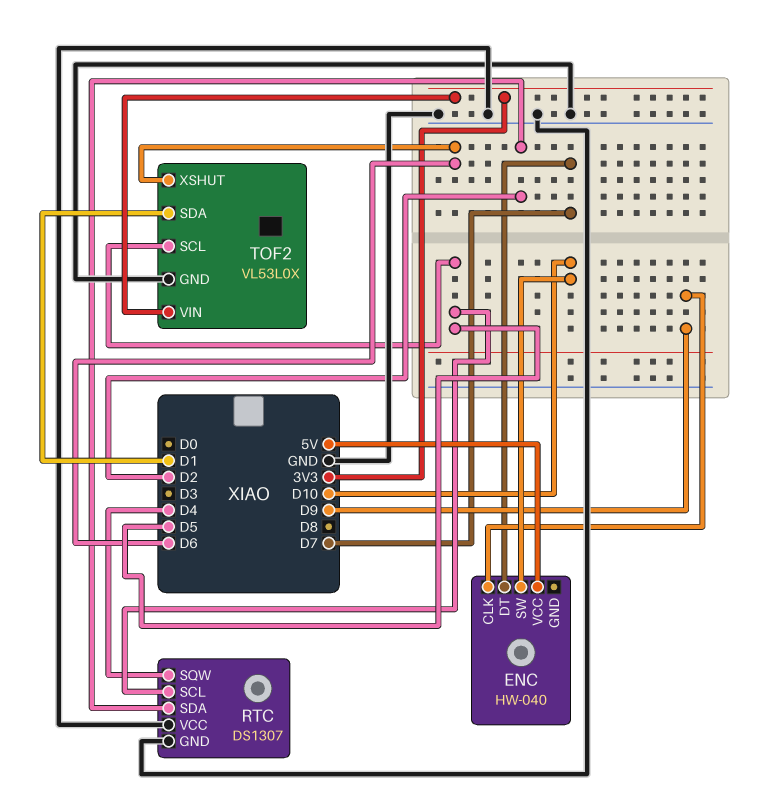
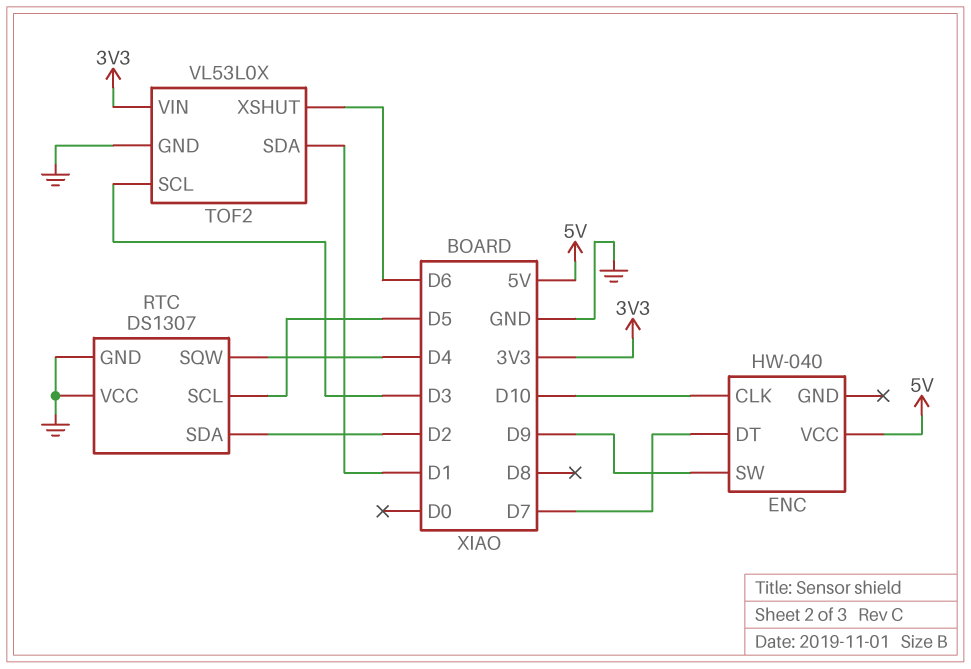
ENC pin CLK: D9 -> D10
ENC pin SW: D10 -> D9
TOF2 pin SCL: D5 -> D3

